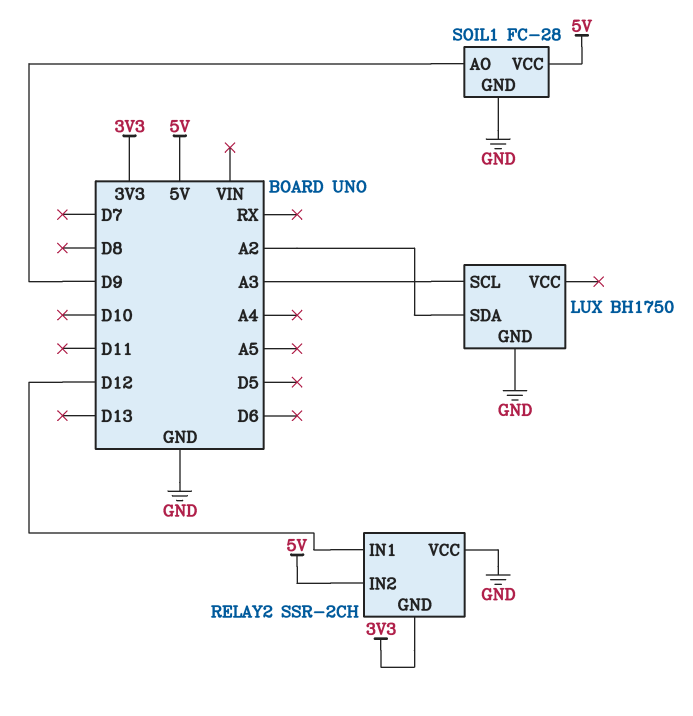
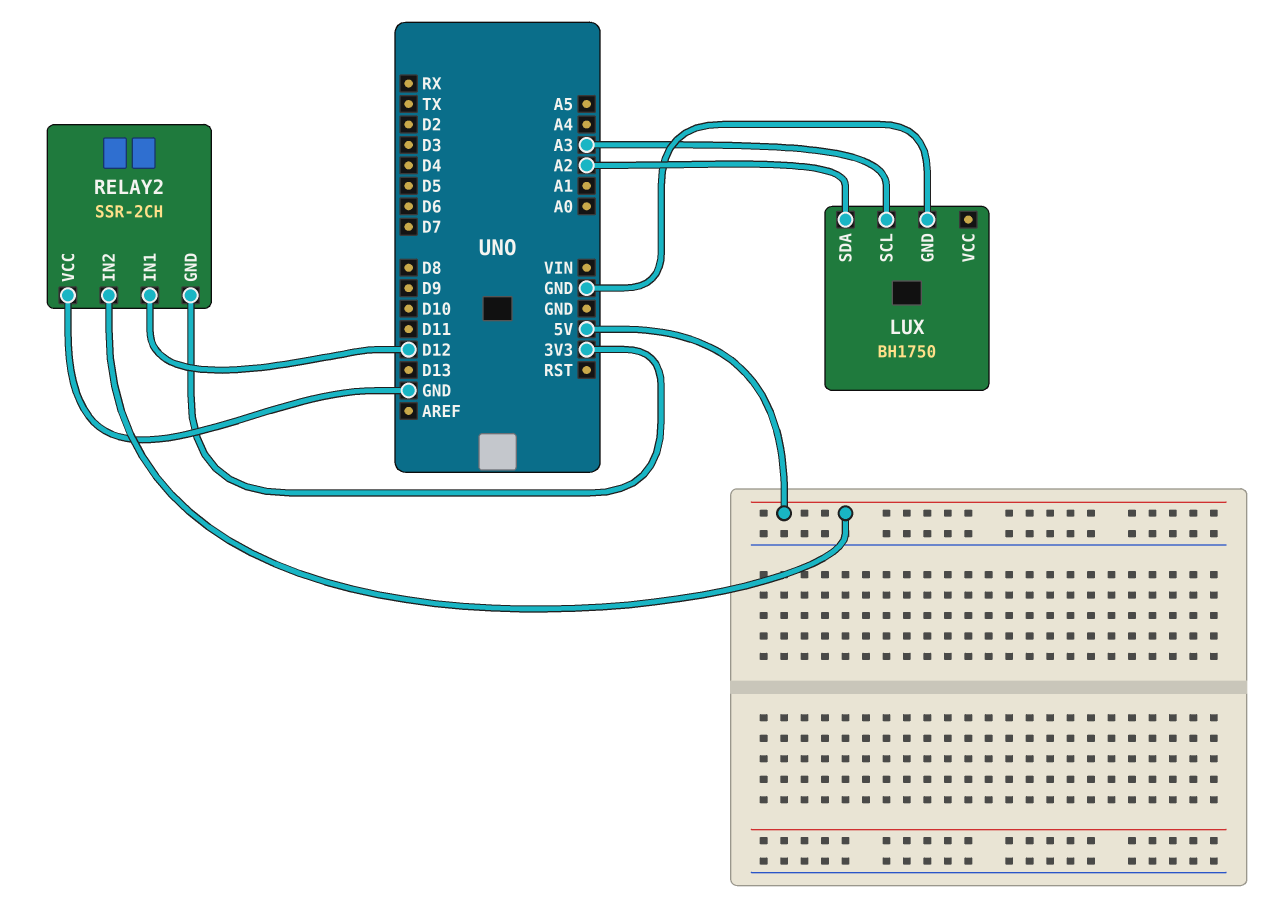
SOIL1: FC-28 -> none
SOIL1 pin AO: D9 -> none
SOIL1 pin GND: GND -> none
SOIL1 pin VCC: 5V -> none

